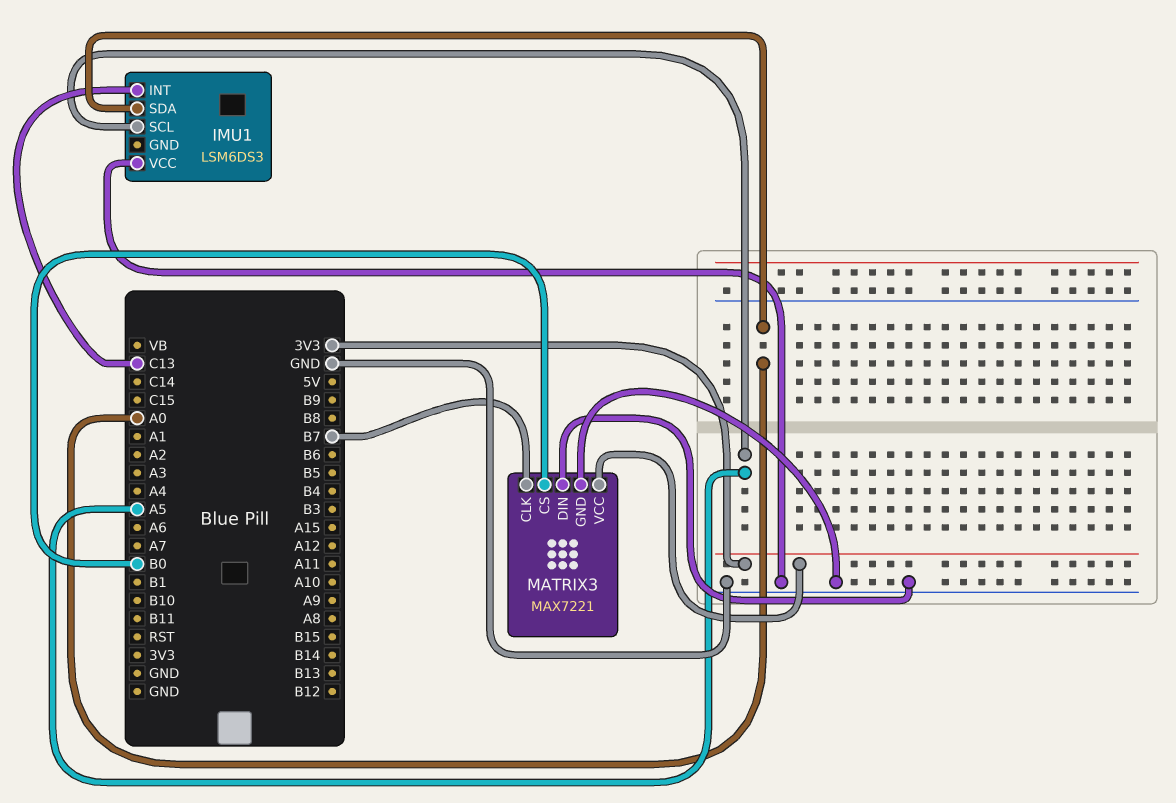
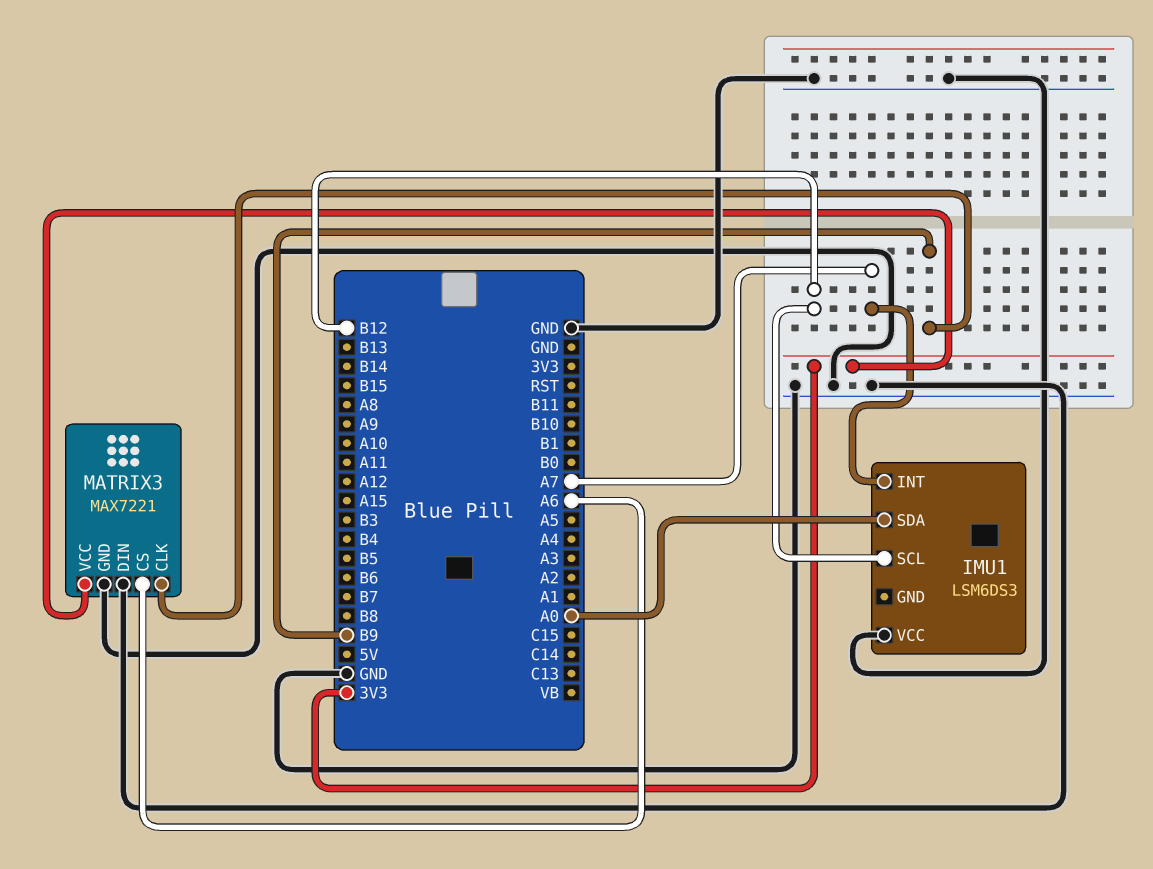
IMU1 pin INT: C13 -> A7
IMU1 pin SCL: A5 -> B12
MATRIX3 pin CLK: B7 -> B9
MATRIX3 pin CS: B0 -> A6

